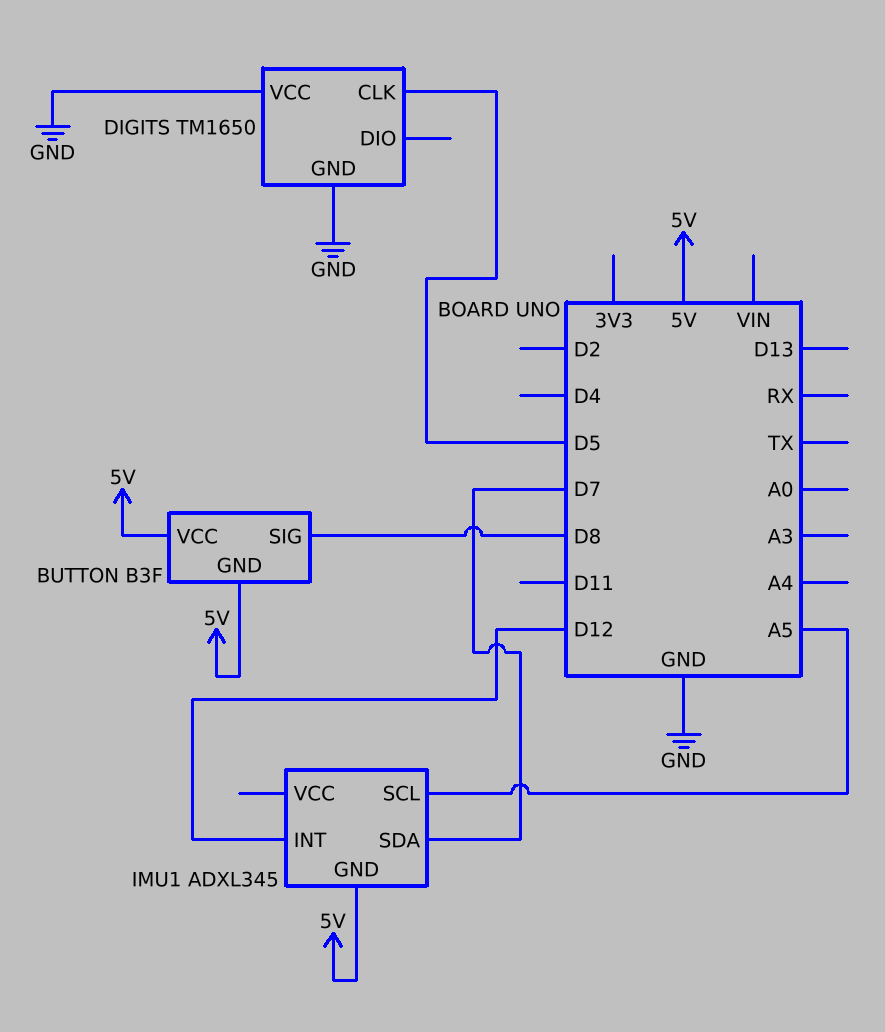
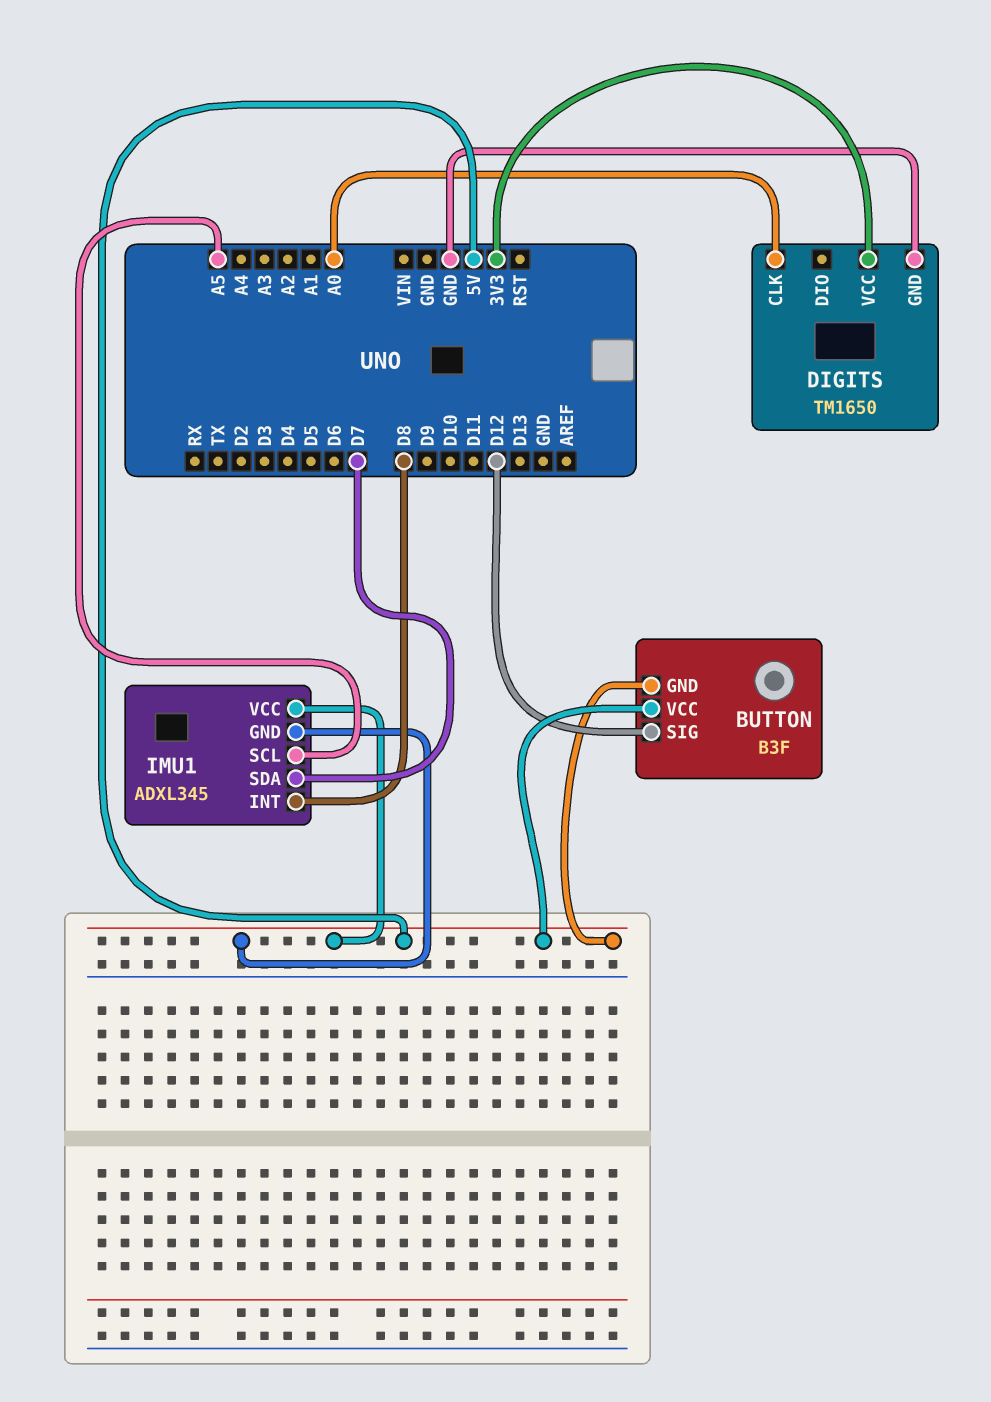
BUTTON pin SIG: D8 -> D12
DIGITS pin CLK: D5 -> A0
DIGITS pin VCC: GND -> 3V3
IMU1 pin INT: D12 -> D8
IMU1 pin VCC: none -> 5V

